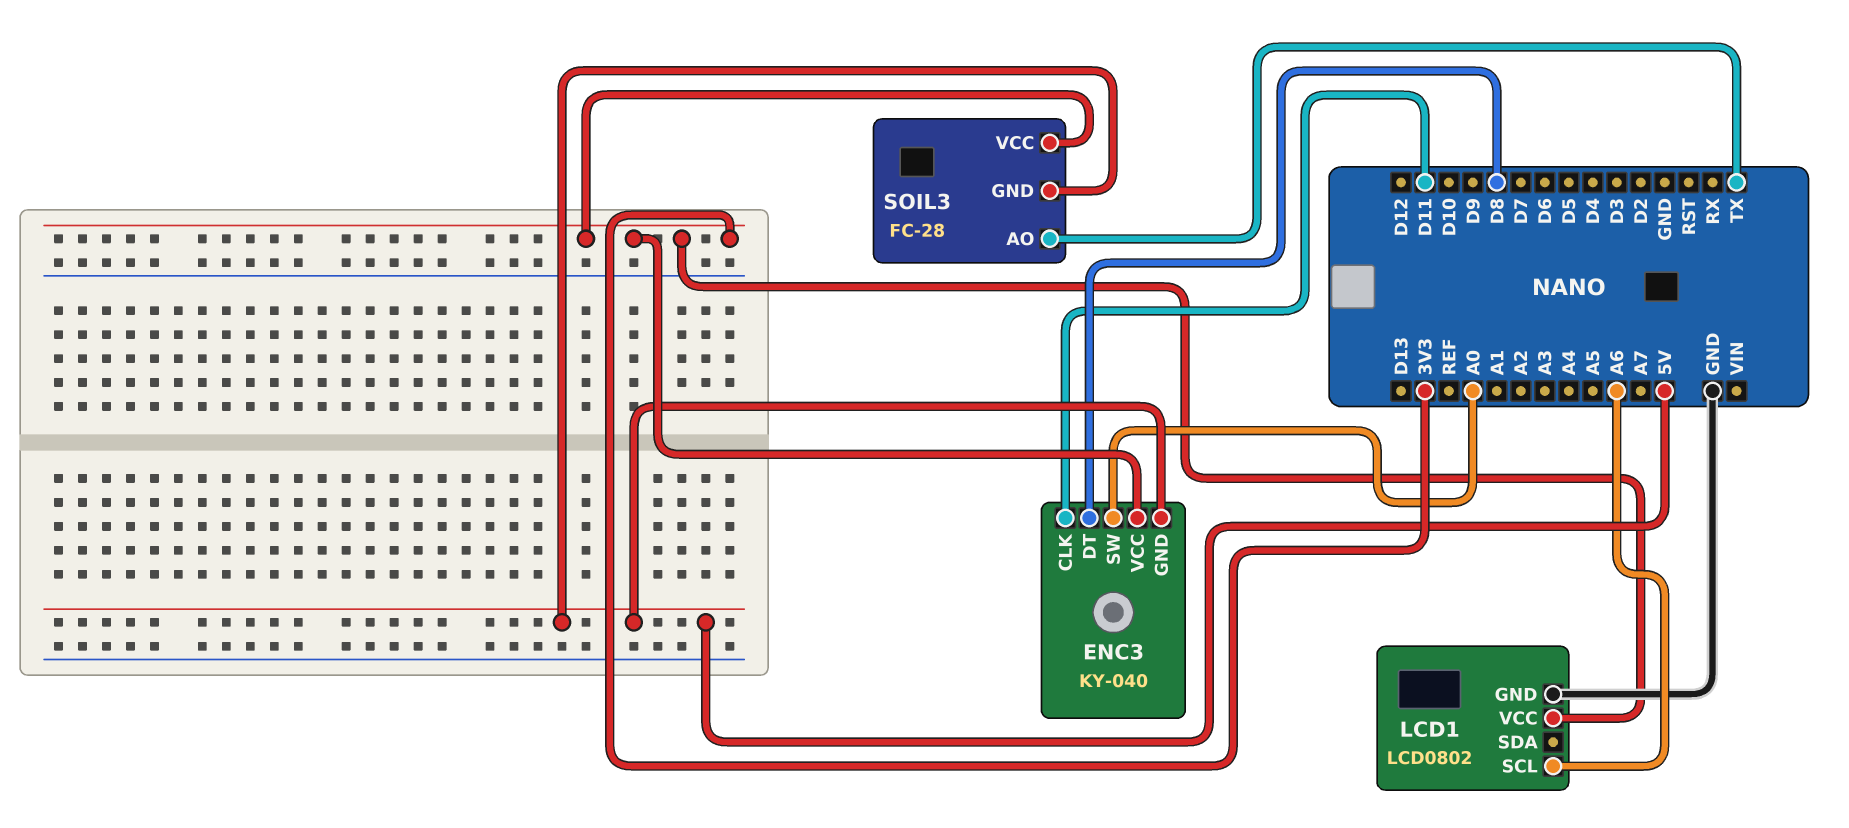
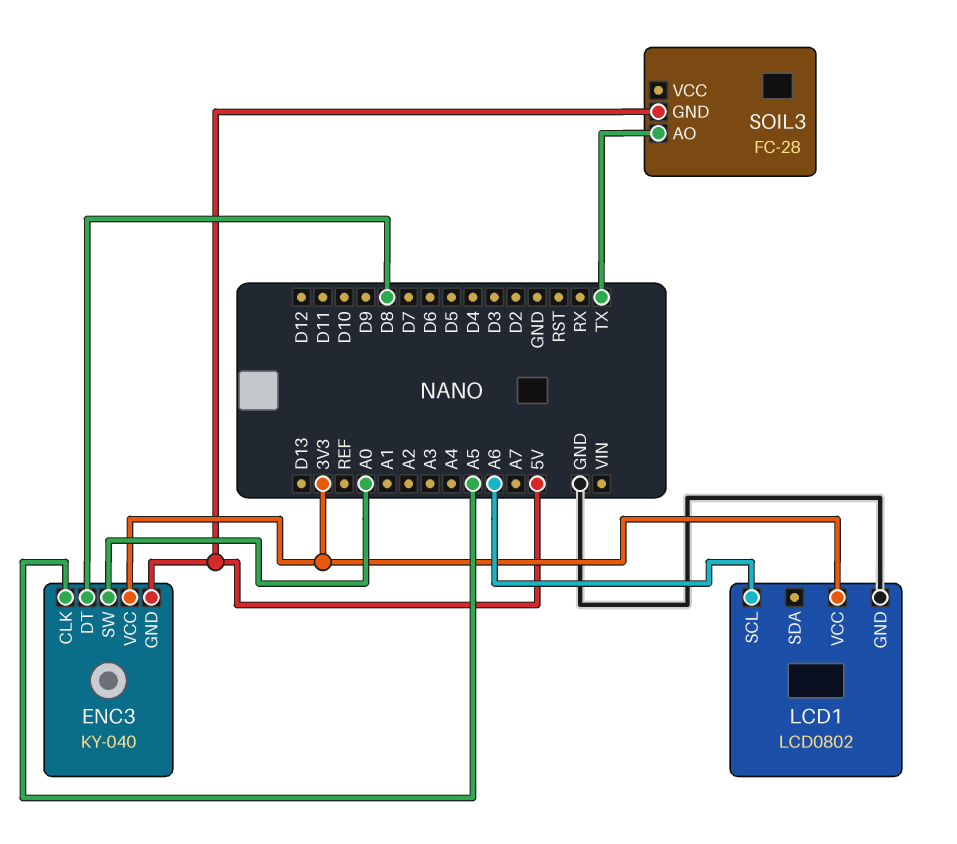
ENC3 pin CLK: D11 -> A5
SOIL3 pin VCC: 3V3 -> none

